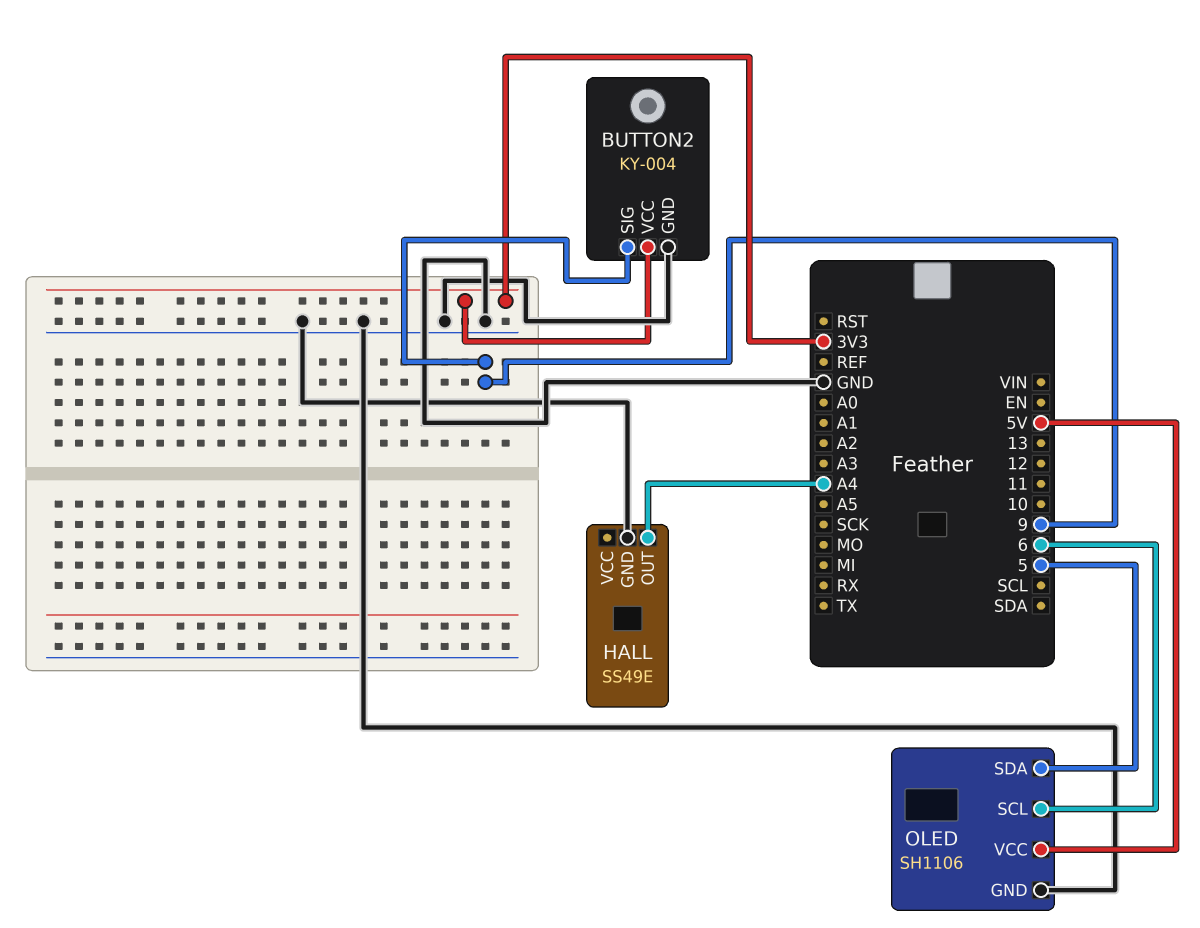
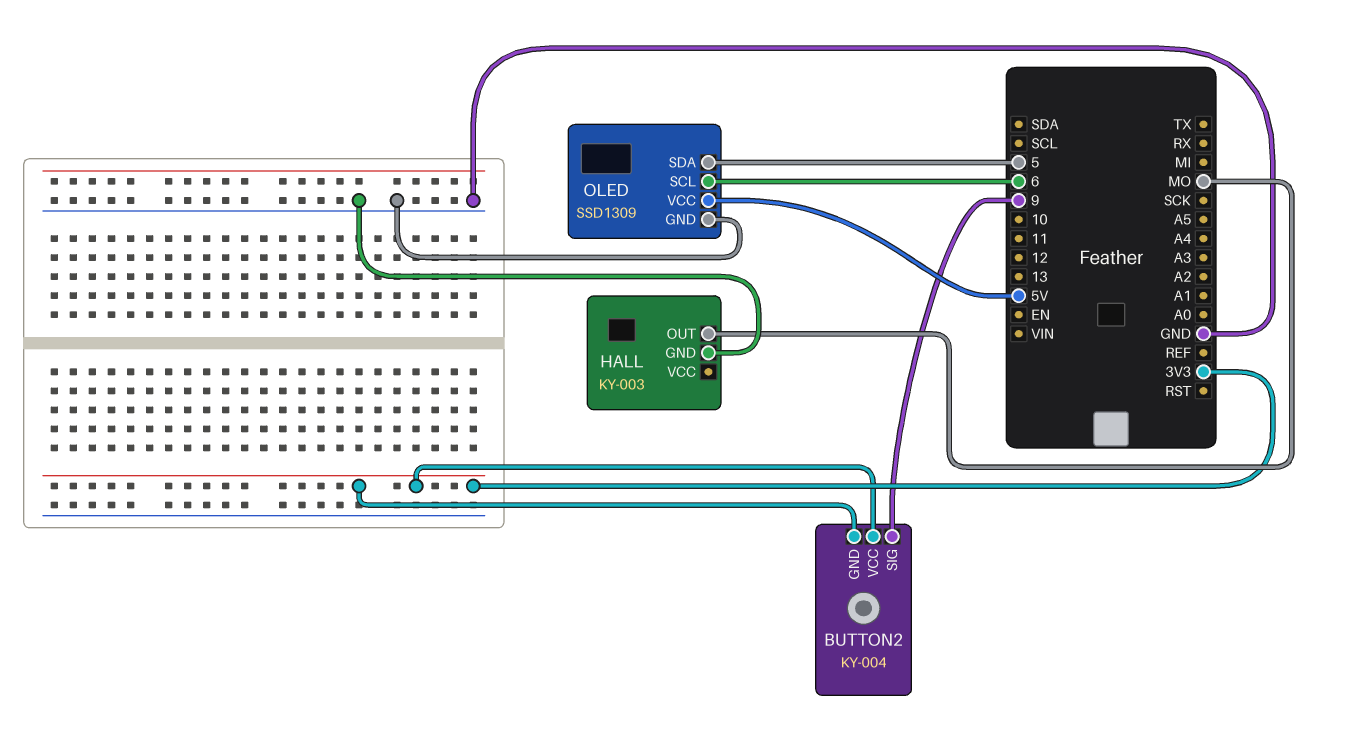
BUTTON2 pin GND: GND -> 3V3
HALL: SS49E -> KY-003
HALL pin OUT: A4 -> MO
OLED: SH1106 -> SSD1309

